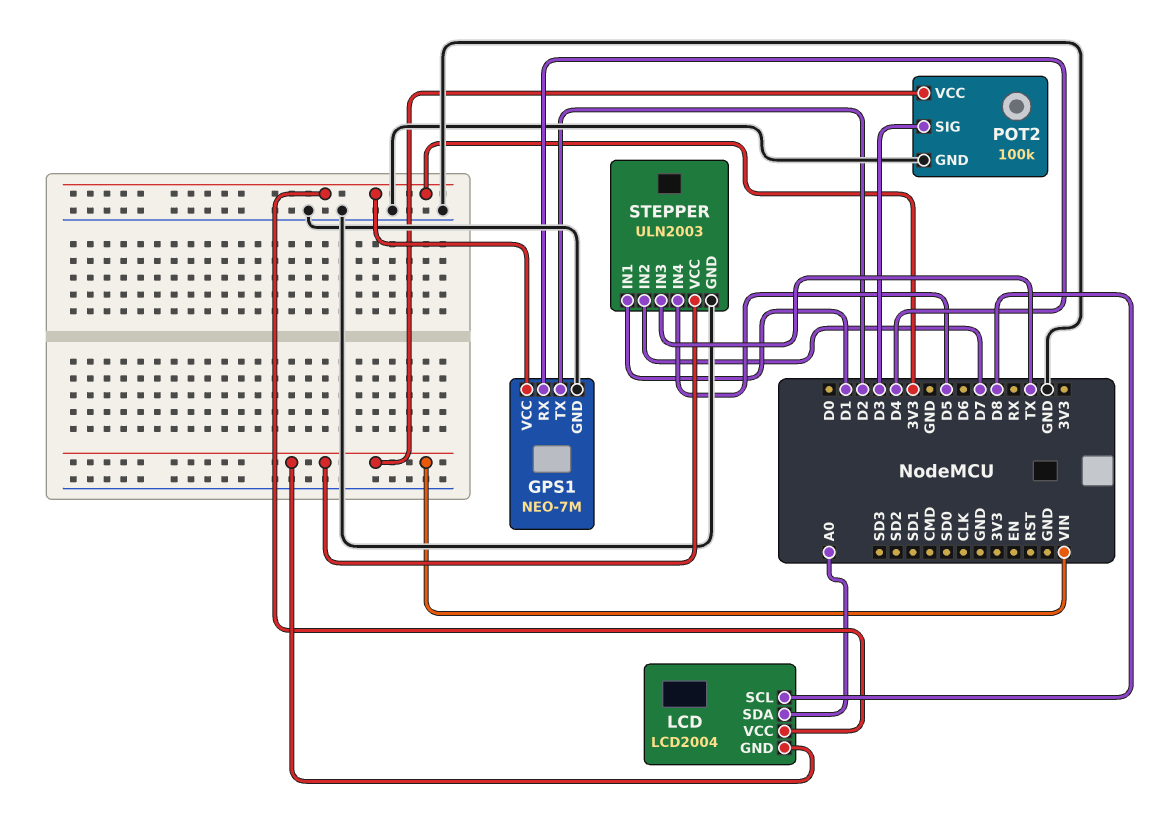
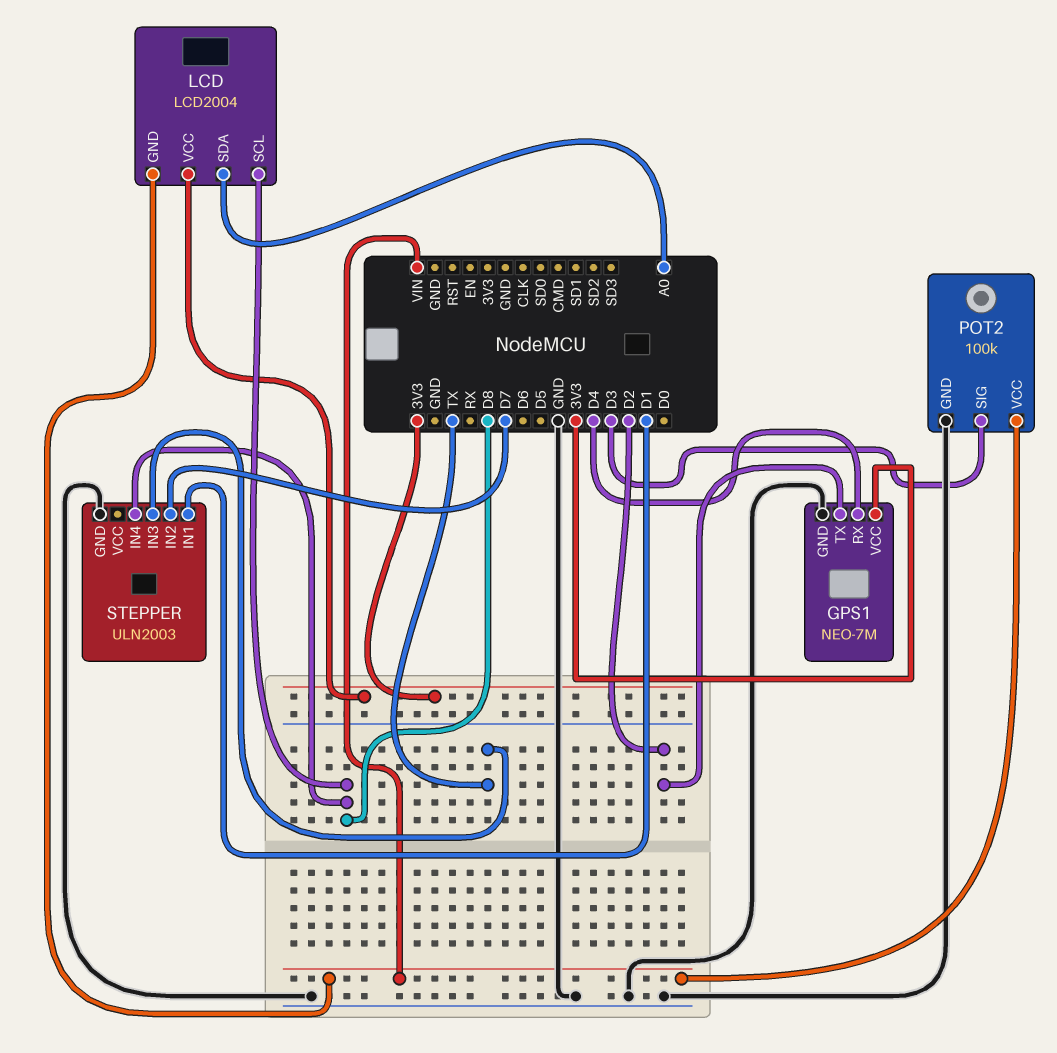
STEPPER pin IN4: D5 -> D8
STEPPER pin VCC: VIN -> none

